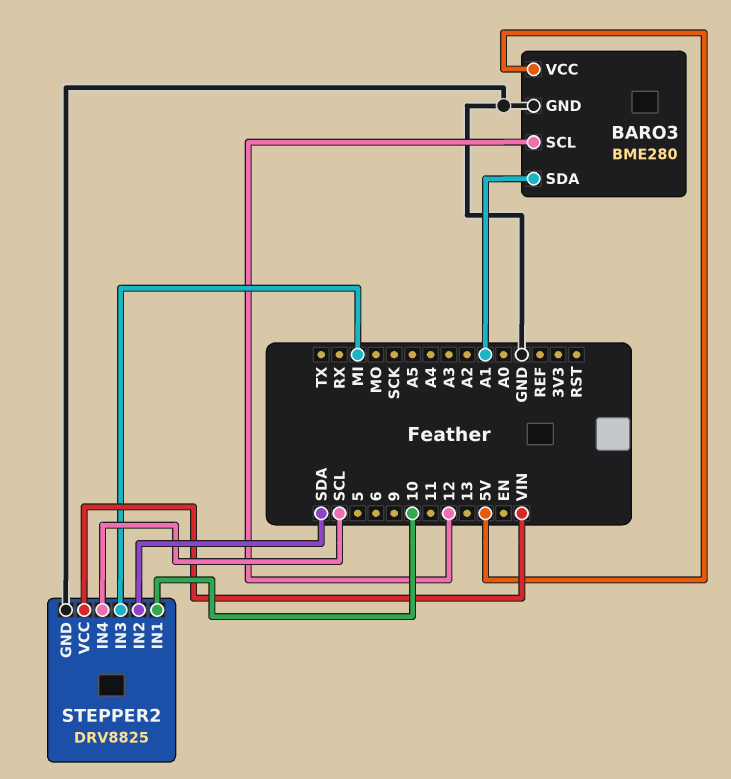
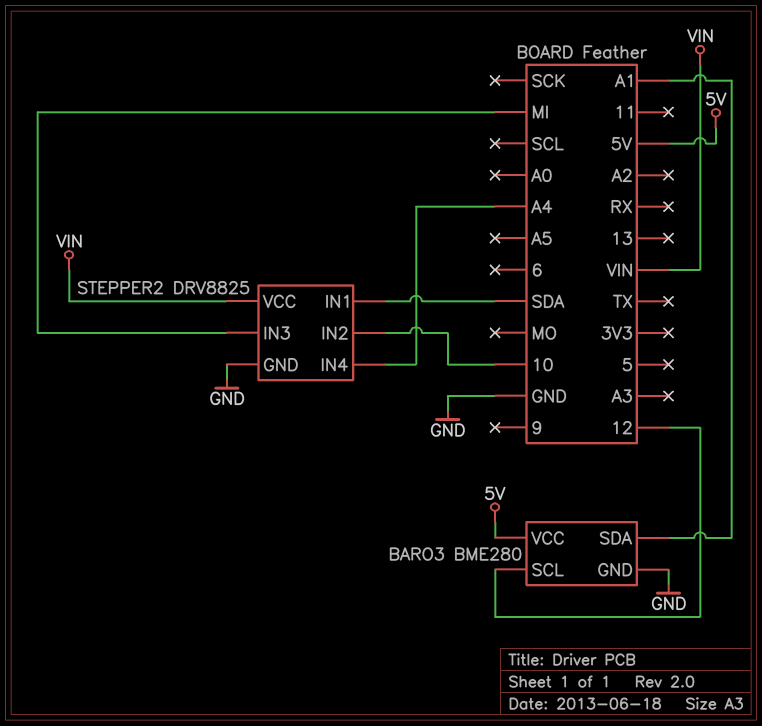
STEPPER2 pin IN1: 10 -> SDA
STEPPER2 pin IN2: SDA -> 10
STEPPER2 pin IN4: SCL -> A4

